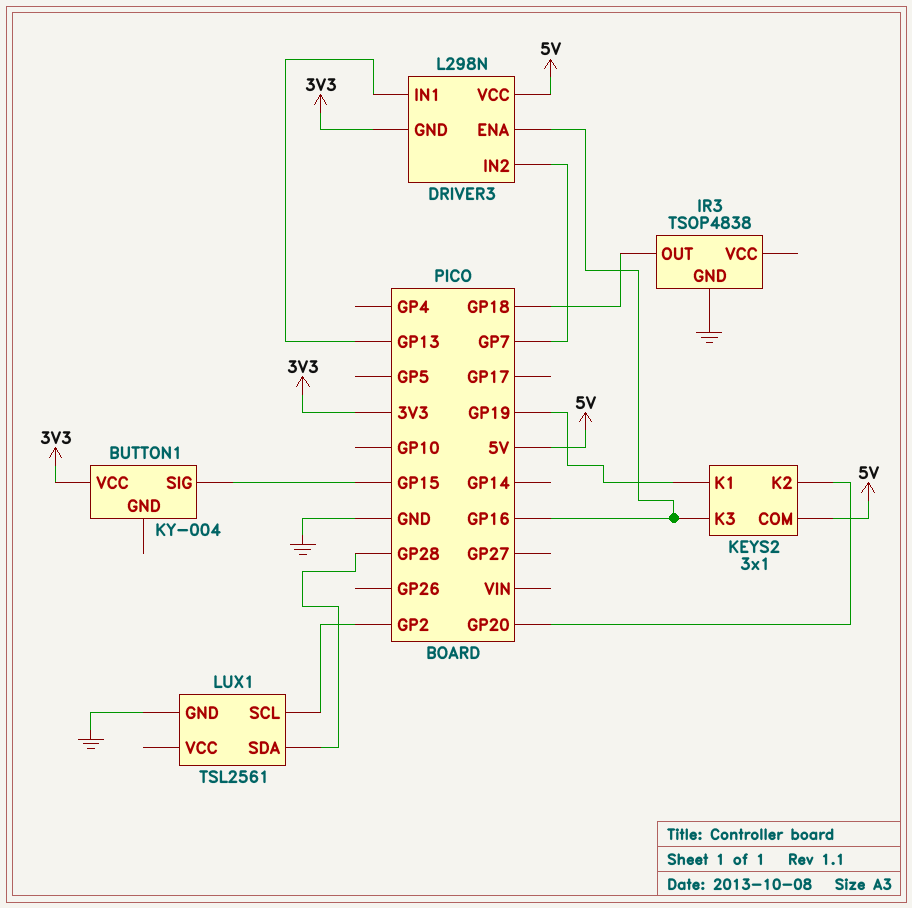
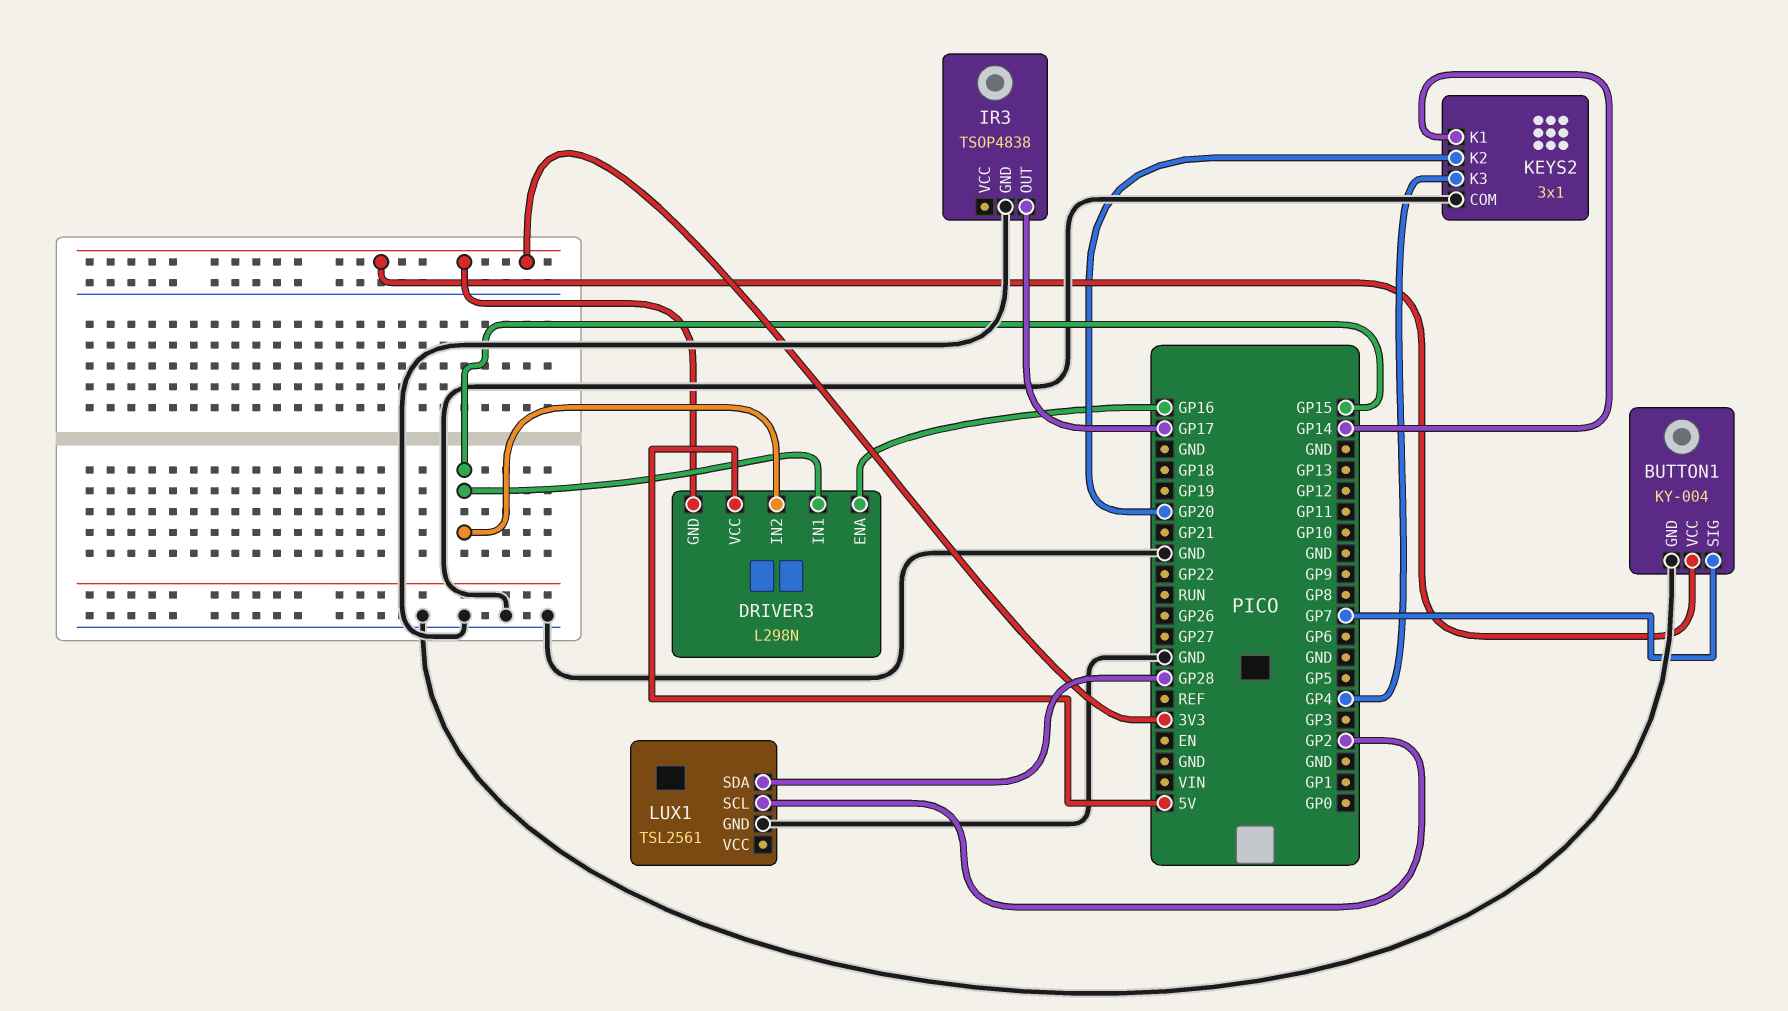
BUTTON1 pin GND: none -> GND
BUTTON1 pin SIG: GP15 -> GP7
DRIVER3 pin IN1: GP13 -> GP15
DRIVER3 pin IN2: GP7 -> GP15
IR3 pin OUT: GP18 -> GP17
KEYS2 pin COM: 5V -> GND
KEYS2 pin K1: GP19 -> GP14
KEYS2 pin K3: GP16 -> GP4

